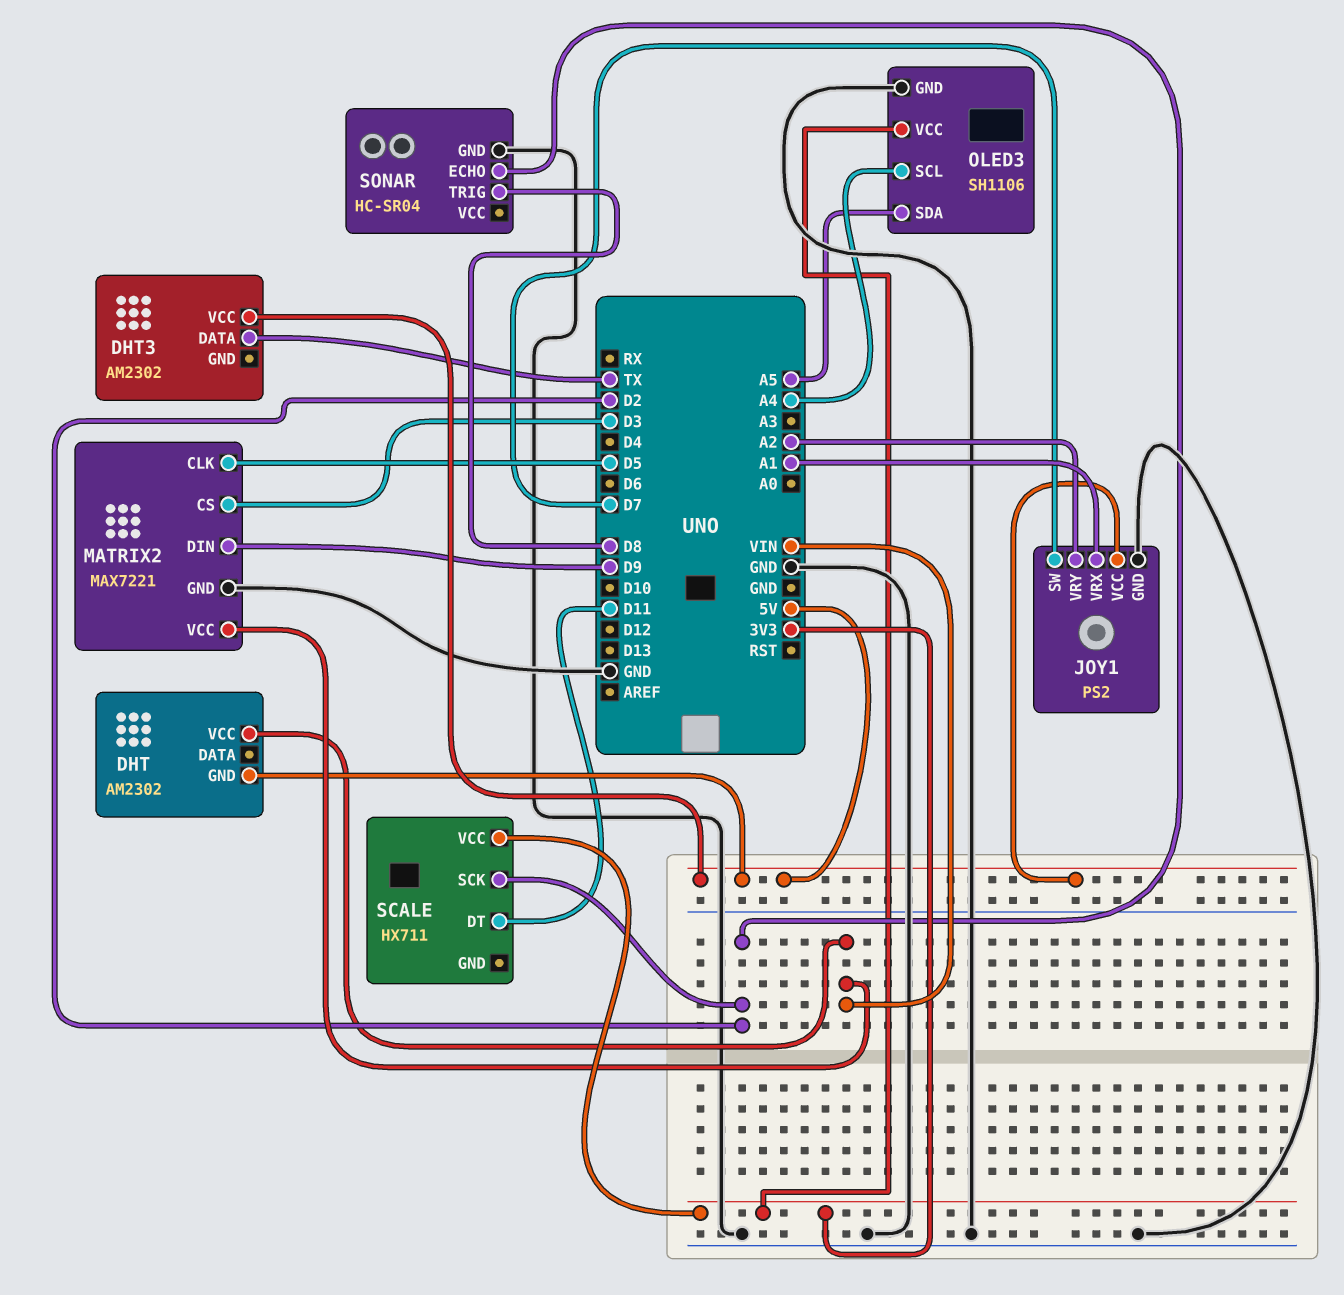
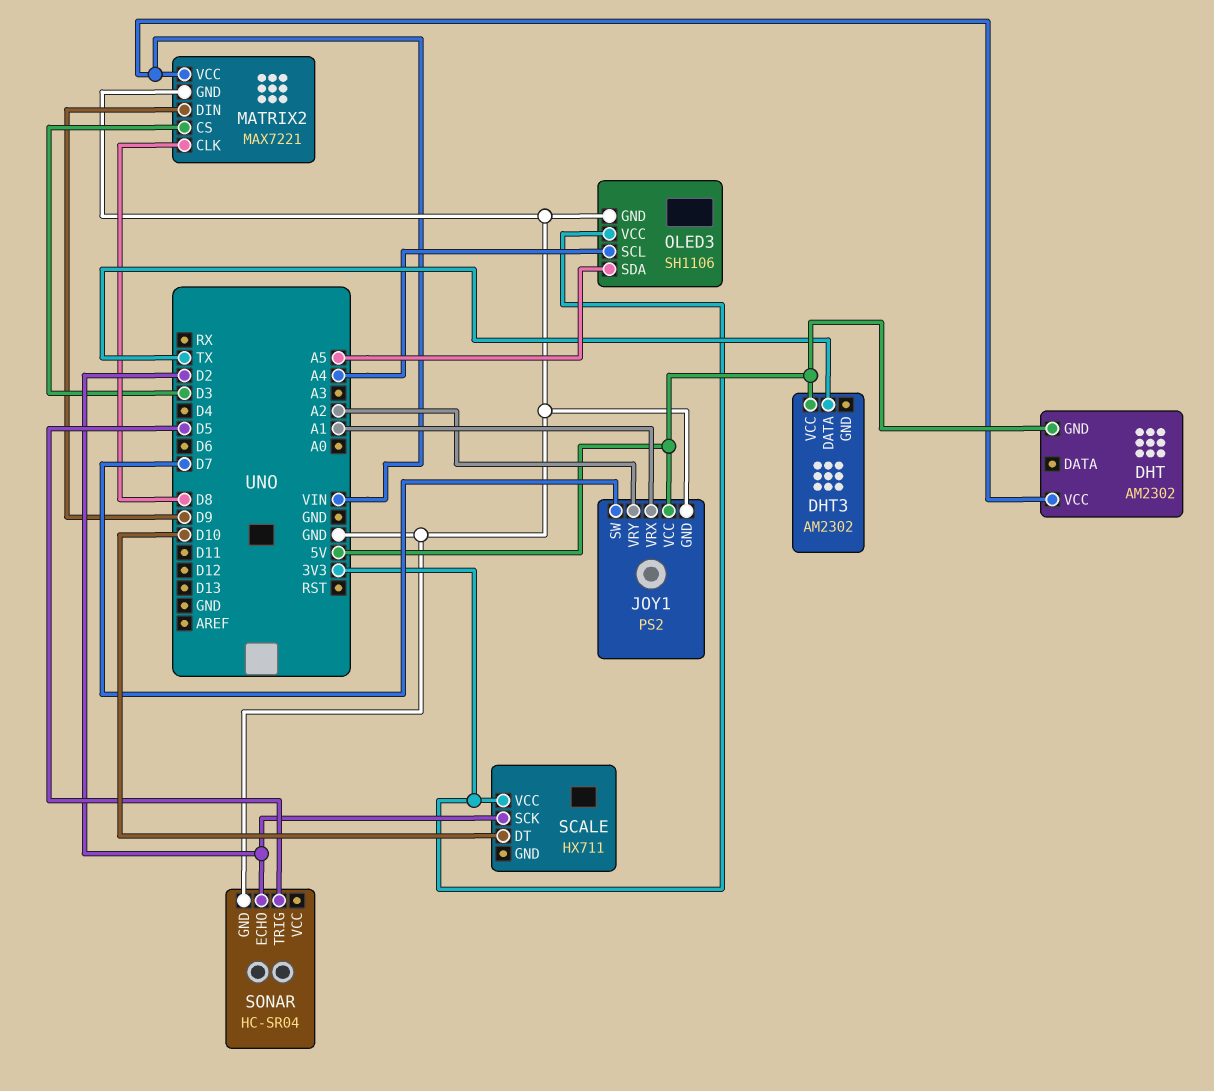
MATRIX2 pin CLK: D5 -> D8
SCALE pin DT: D11 -> D10
SONAR pin TRIG: D8 -> D5

